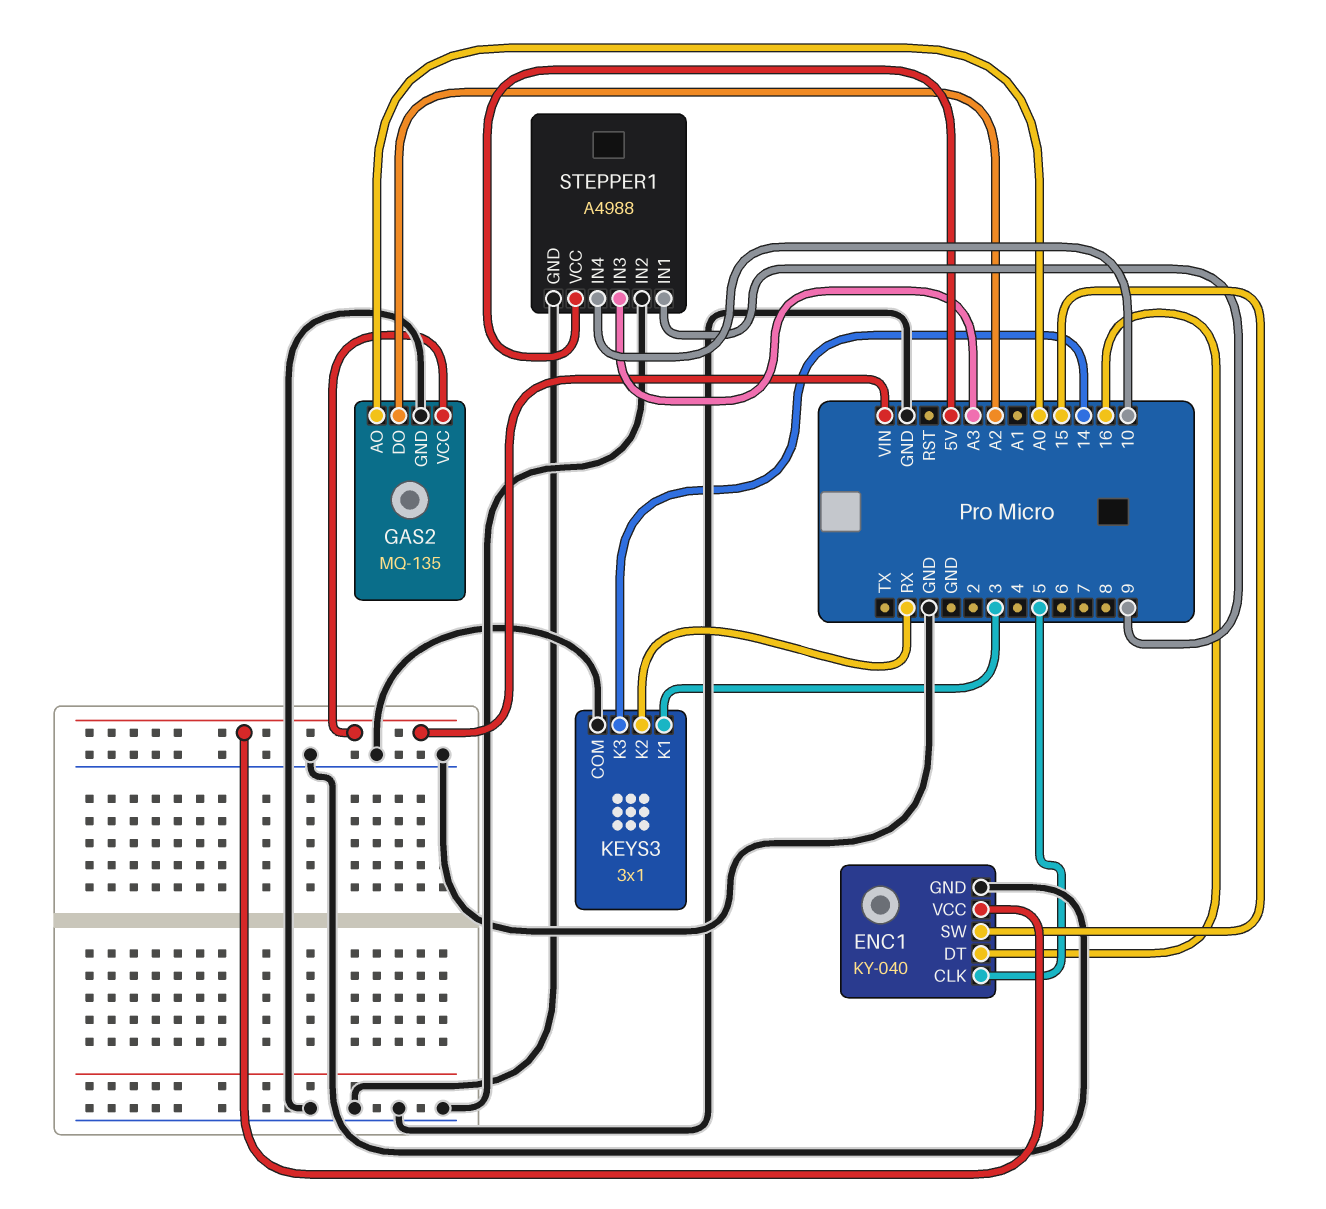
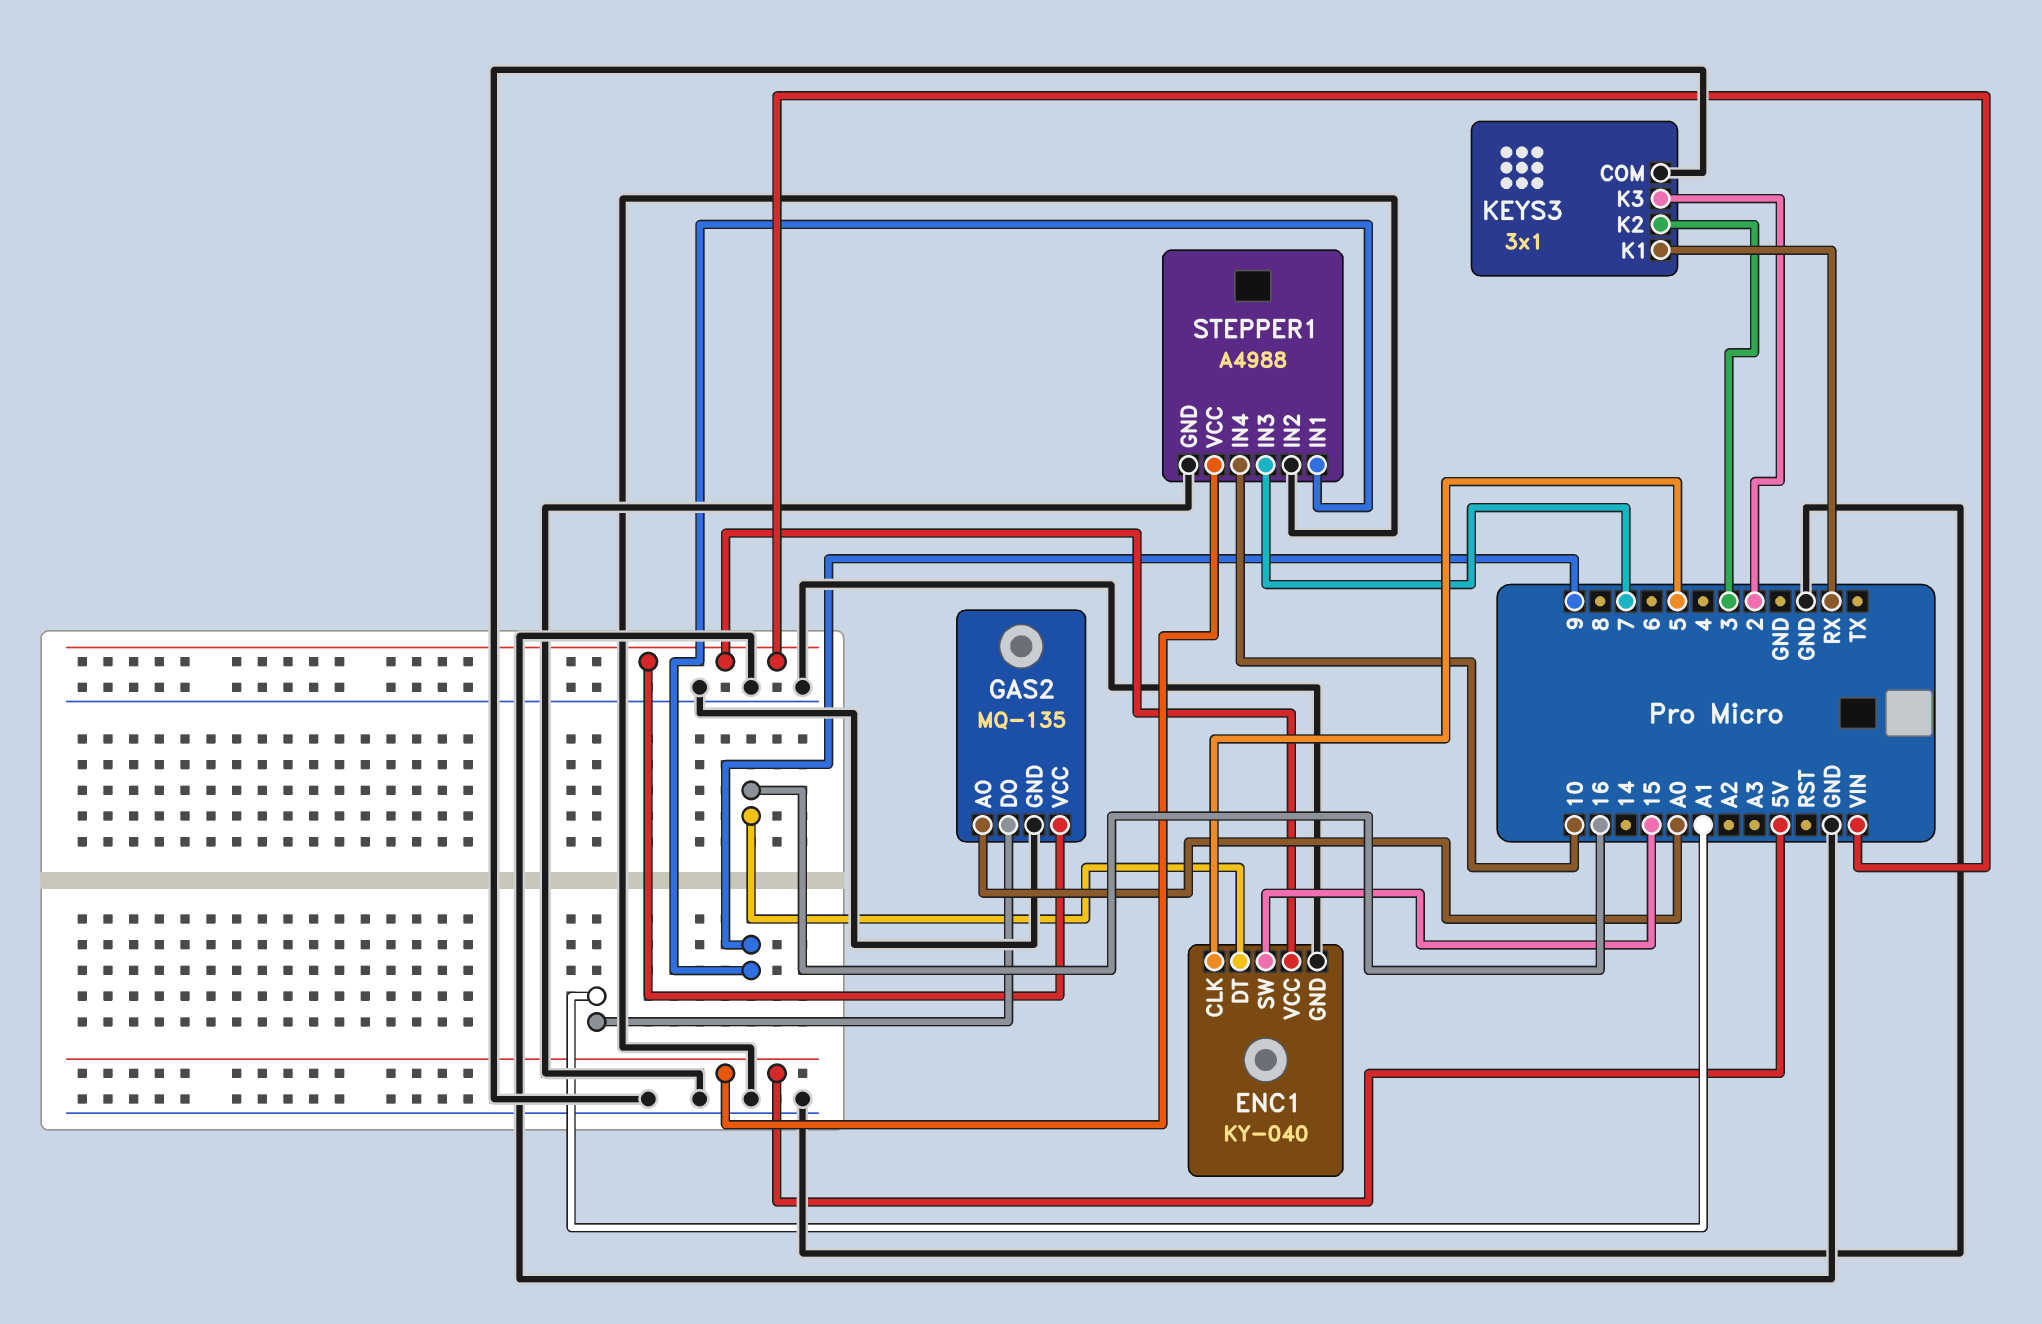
GAS2 pin DO: A2 -> A1
KEYS3 pin K1: 3 -> RX
KEYS3 pin K2: RX -> 3
KEYS3 pin K3: 14 -> 2
STEPPER1 pin IN3: A3 -> 7

